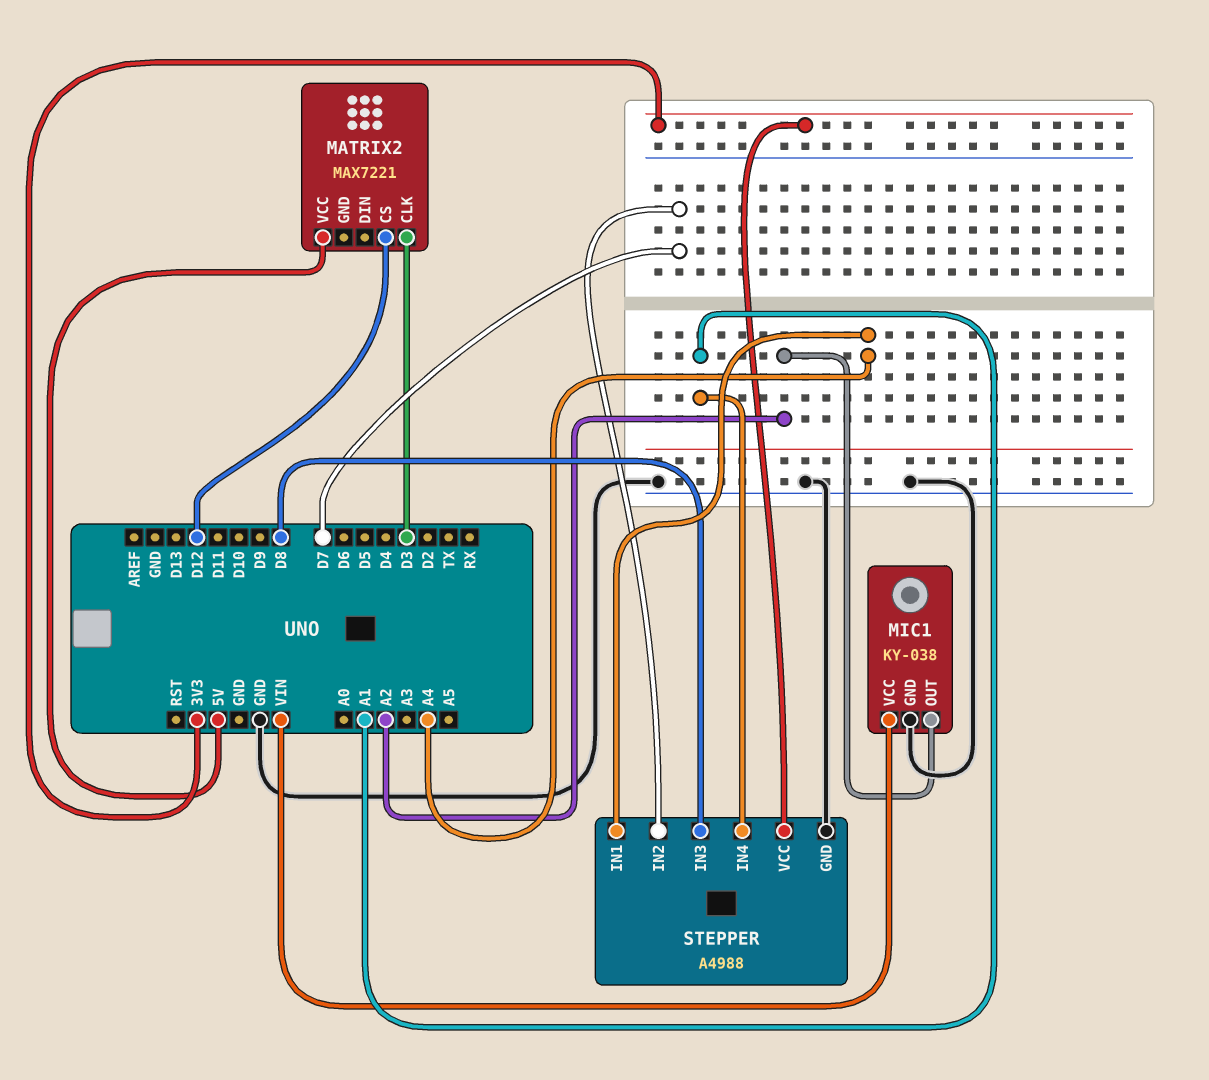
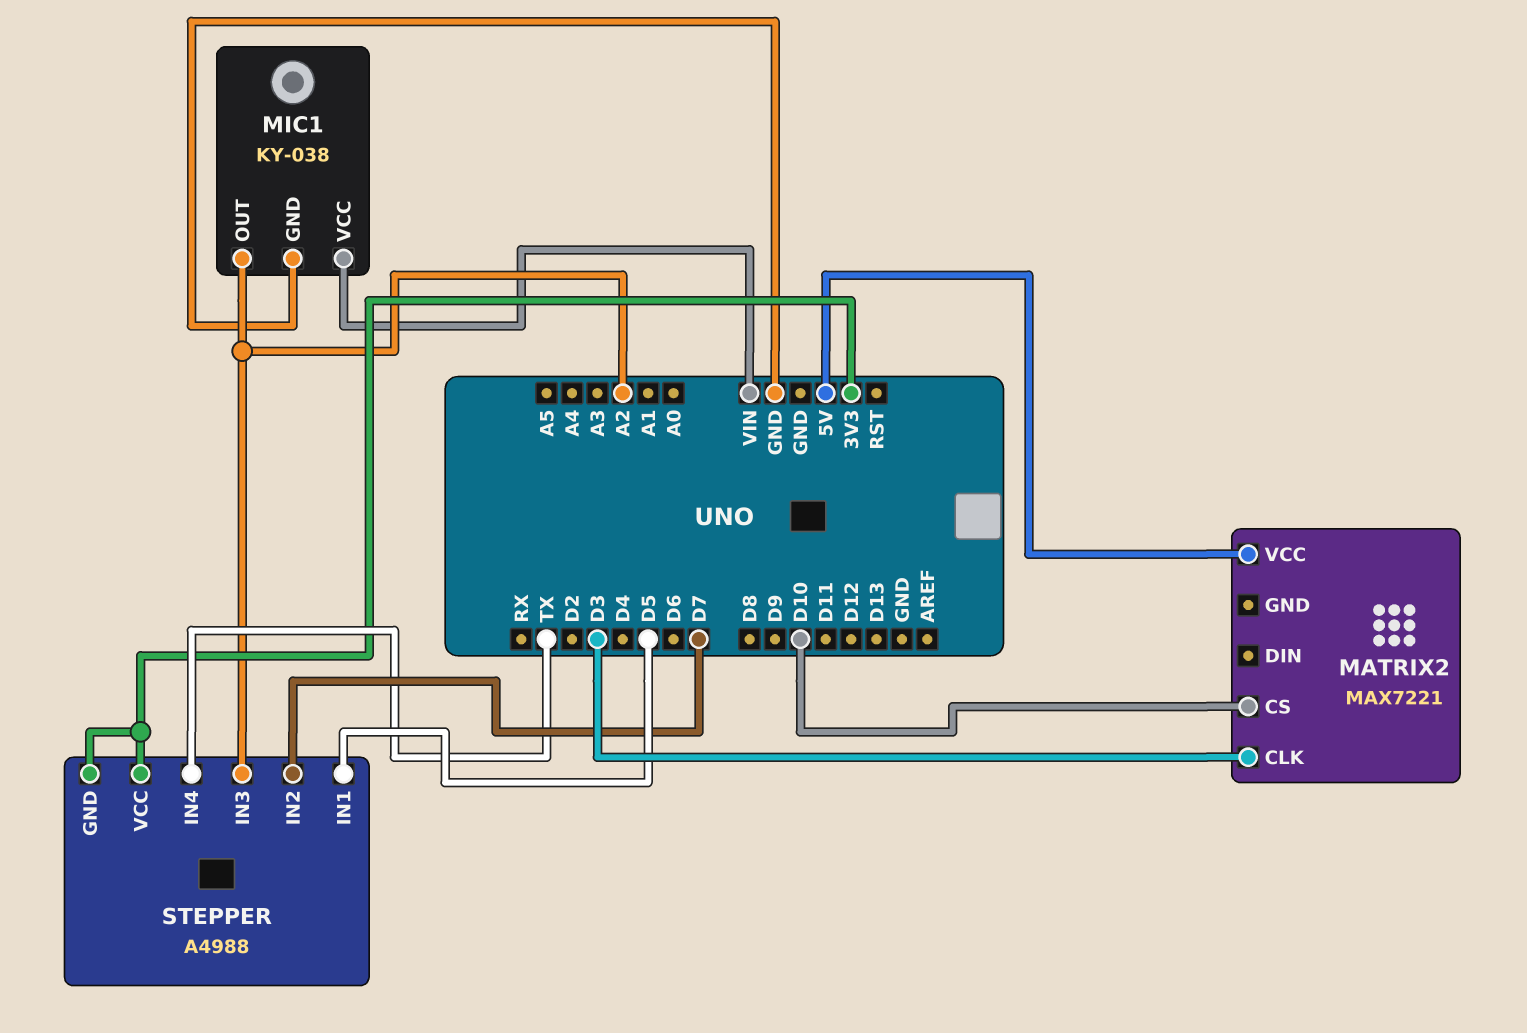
MATRIX2 pin CS: D12 -> D10
STEPPER pin GND: GND -> 3V3
STEPPER pin IN1: A4 -> D5
STEPPER pin IN3: D8 -> A2
STEPPER pin IN4: A1 -> TX

